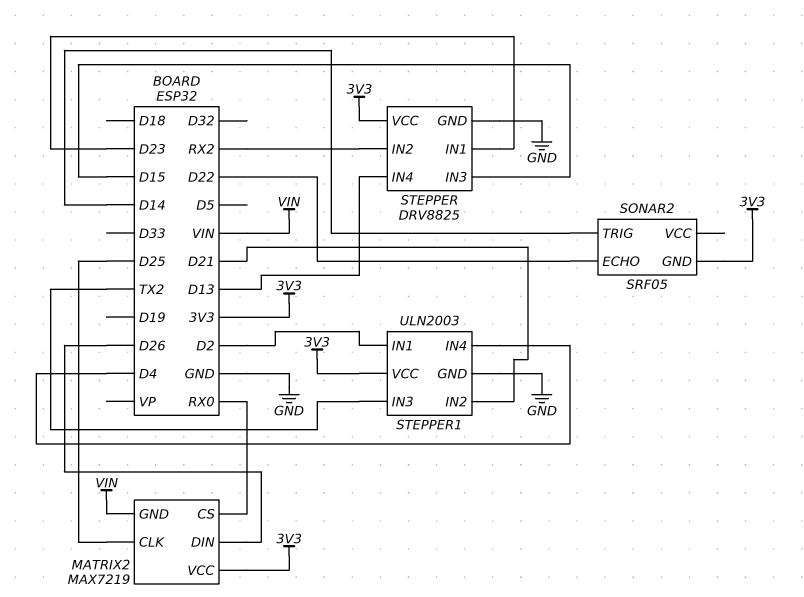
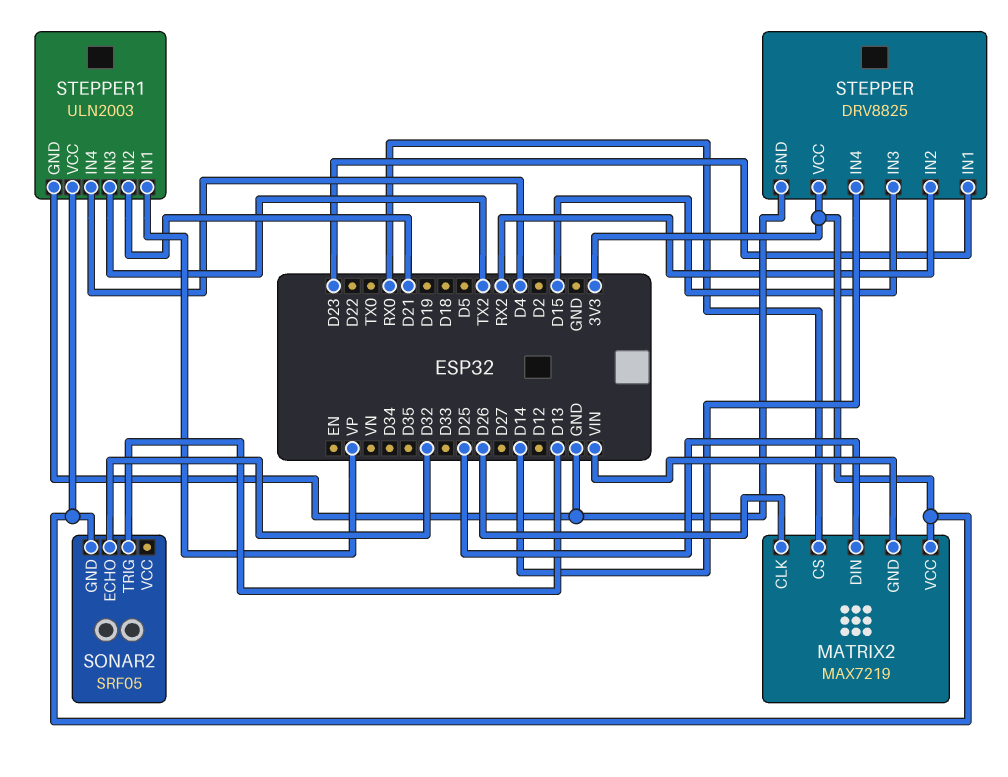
MATRIX2 pin CLK: D25 -> D26
MATRIX2 pin DIN: D26 -> D25
SONAR2 pin ECHO: D22 -> D32
SONAR2 pin TRIG: D14 -> D13
STEPPER pin IN4: D13 -> D14
STEPPER1 pin IN1: D2 -> VP

